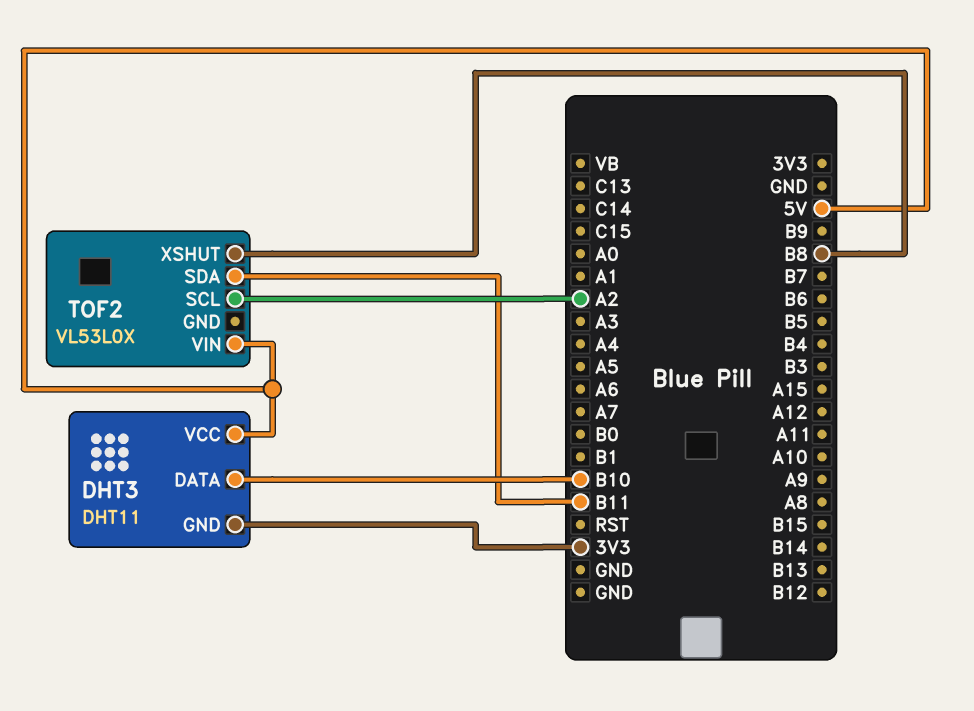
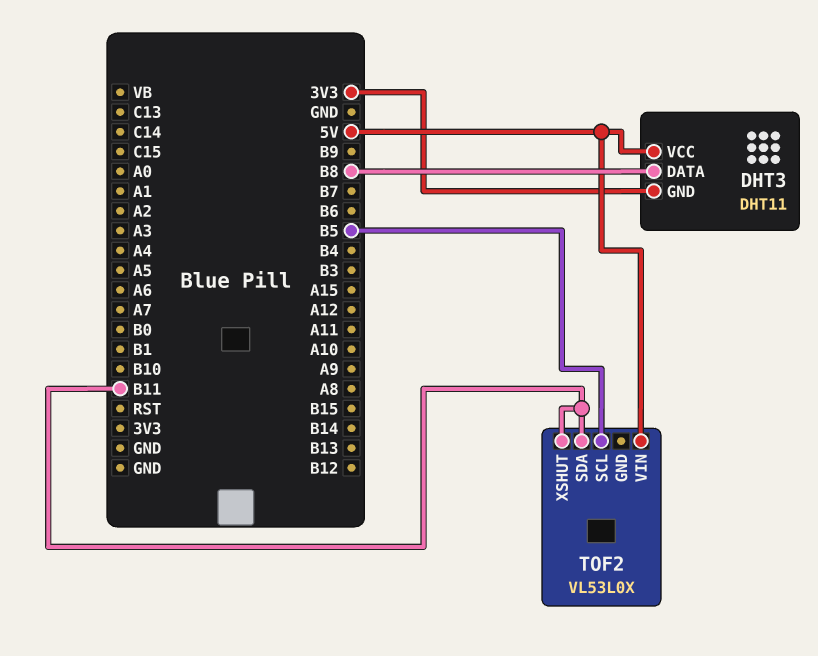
DHT3 pin DATA: B10 -> B8
TOF2 pin SCL: A2 -> B5
TOF2 pin XSHUT: B8 -> B11

